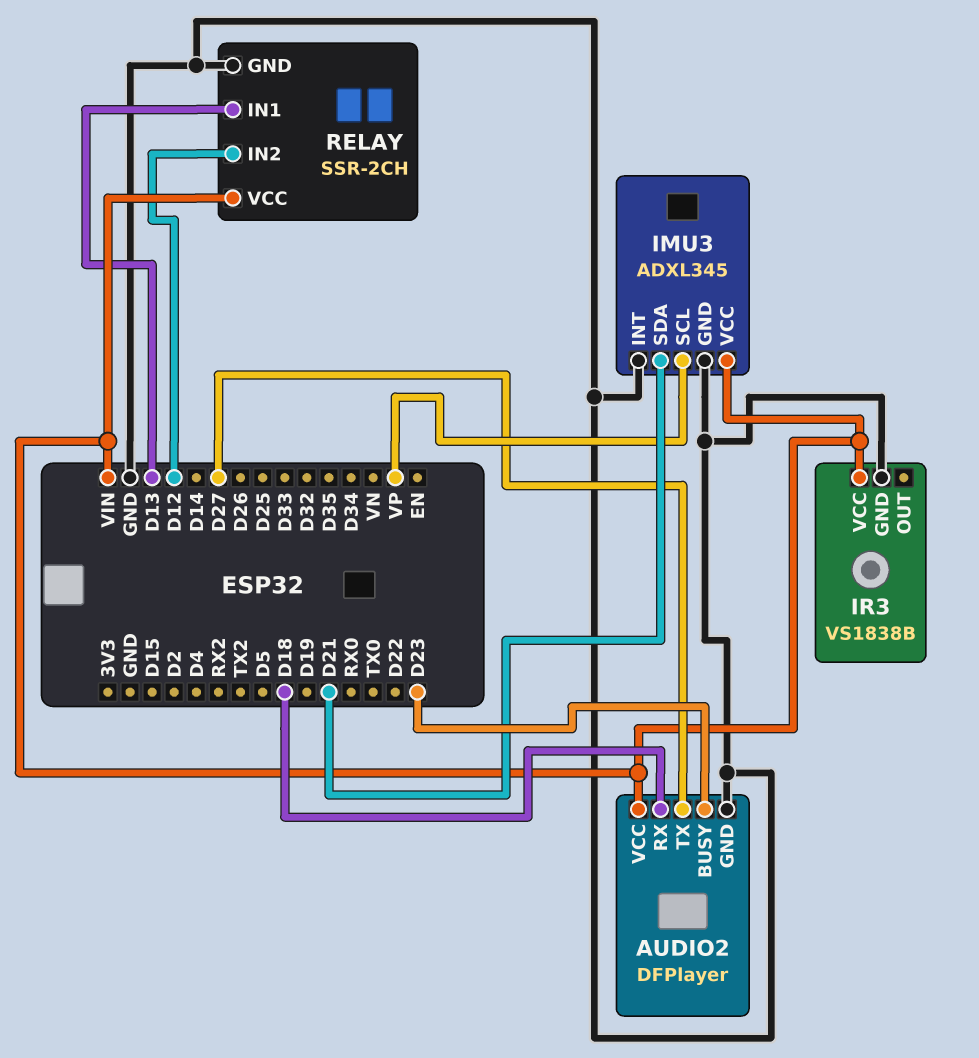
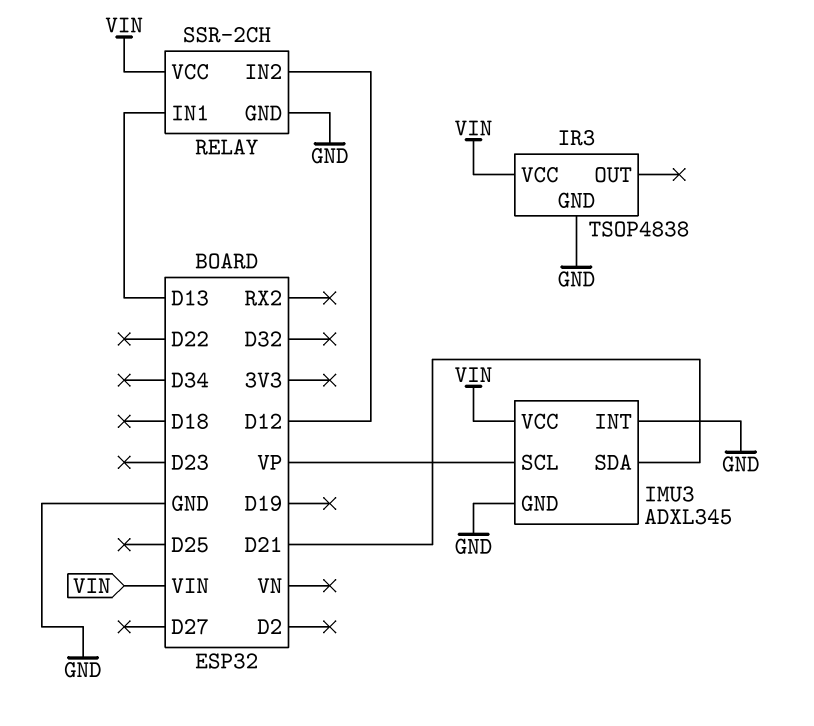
AUDIO2: DFPlayer -> none
AUDIO2 pin BUSY: D23 -> none
AUDIO2 pin GND: GND -> none
AUDIO2 pin RX: D18 -> none
AUDIO2 pin TX: D27 -> none
AUDIO2 pin VCC: VIN -> none
IR3: VS1838B -> TSOP4838

